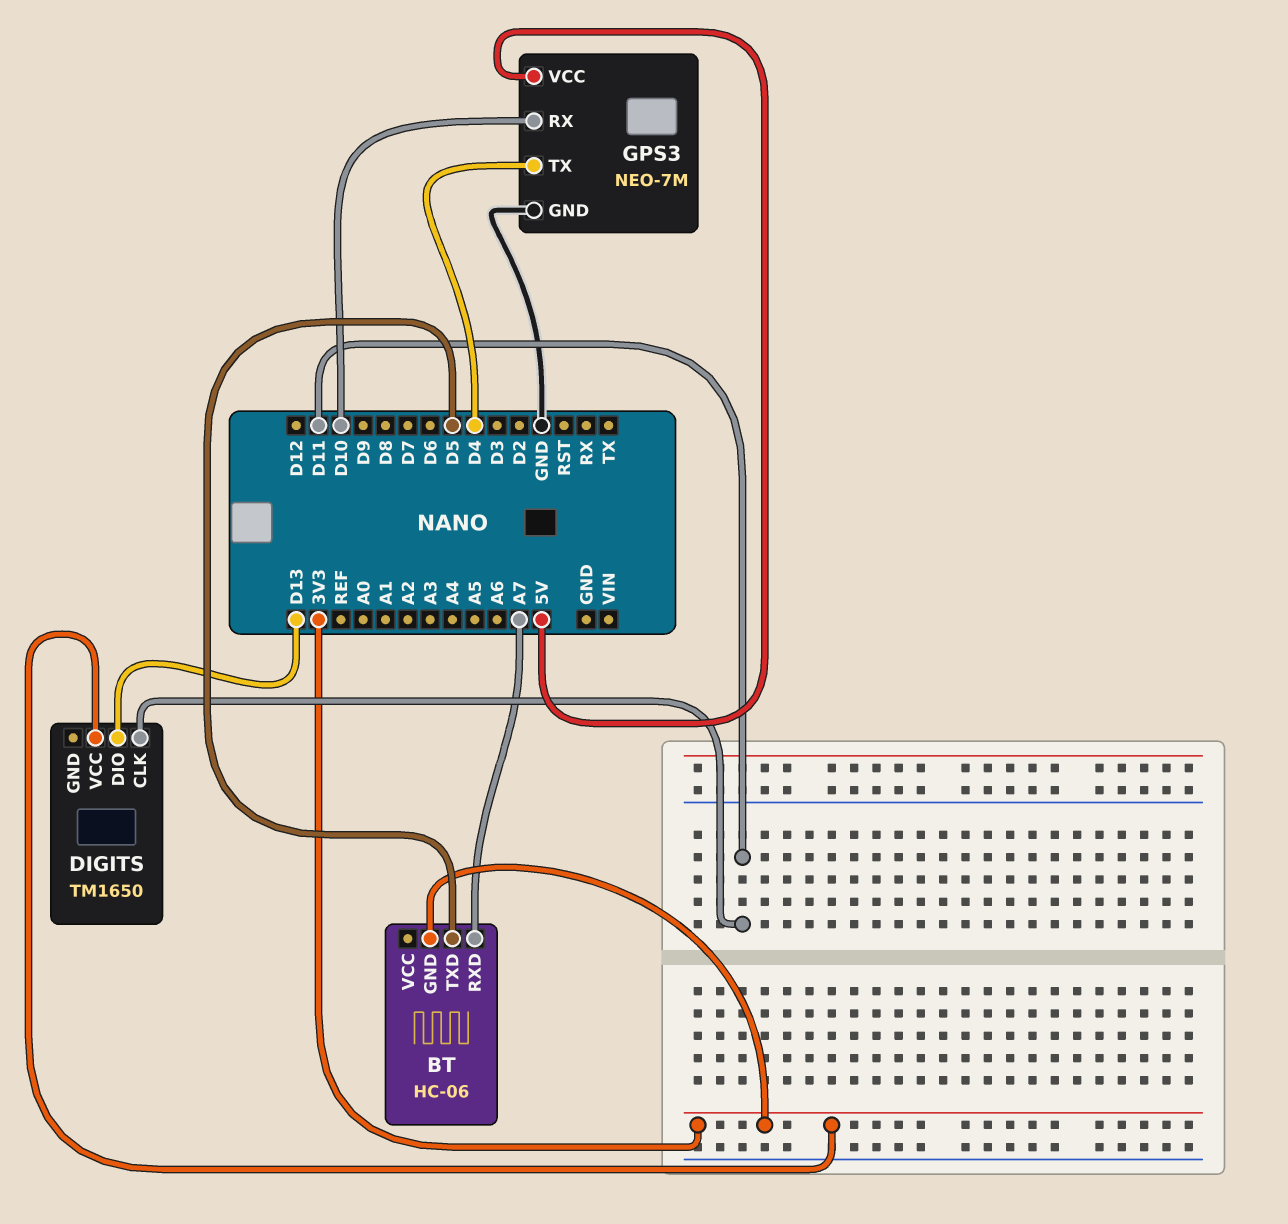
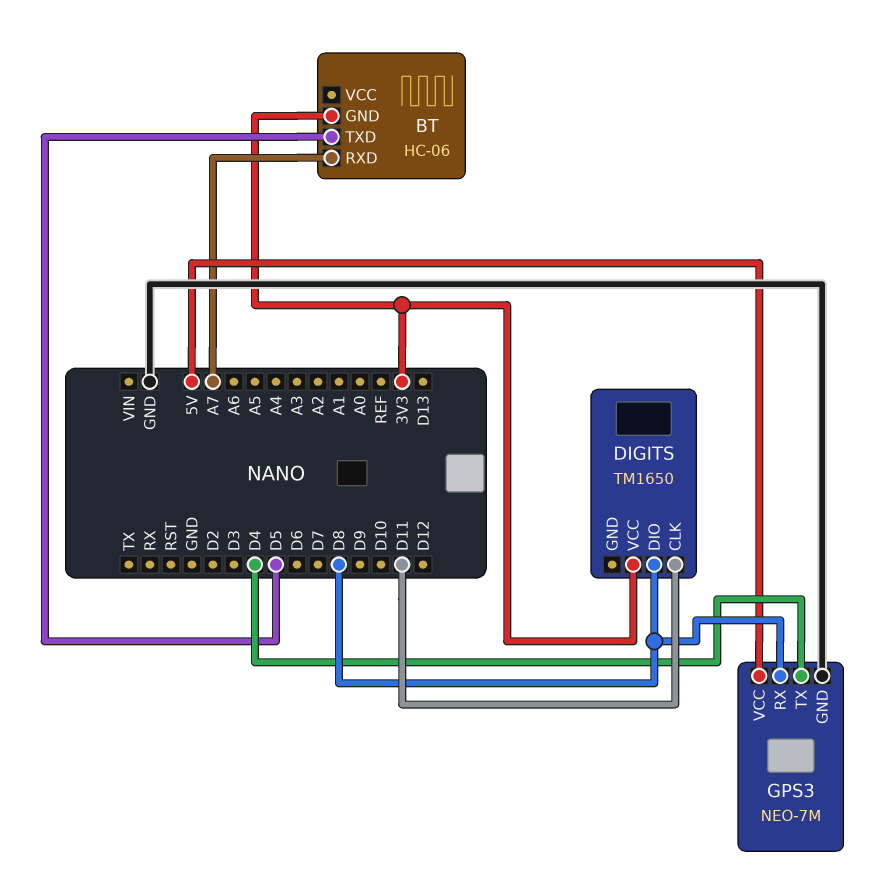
DIGITS pin DIO: D13 -> D8
GPS3 pin RX: D10 -> D8

